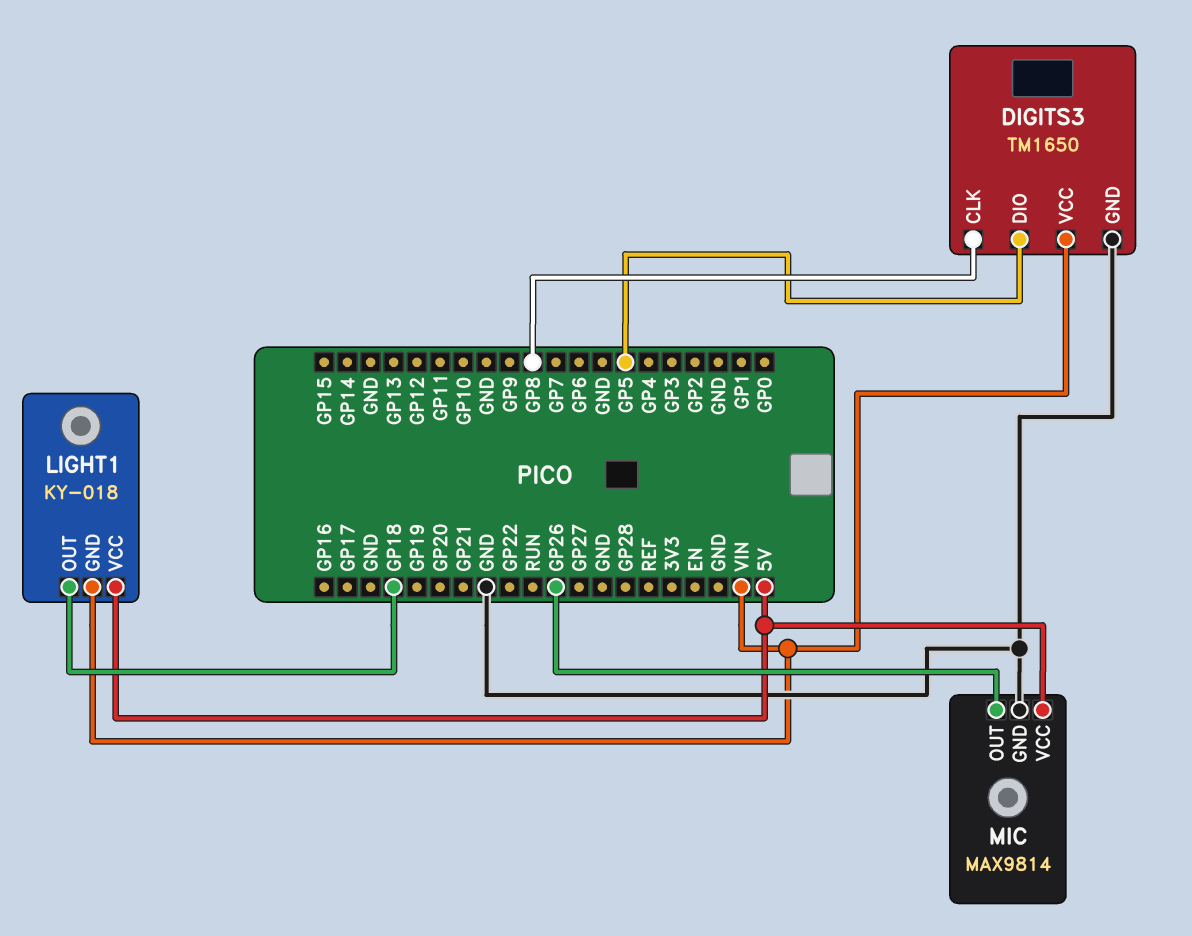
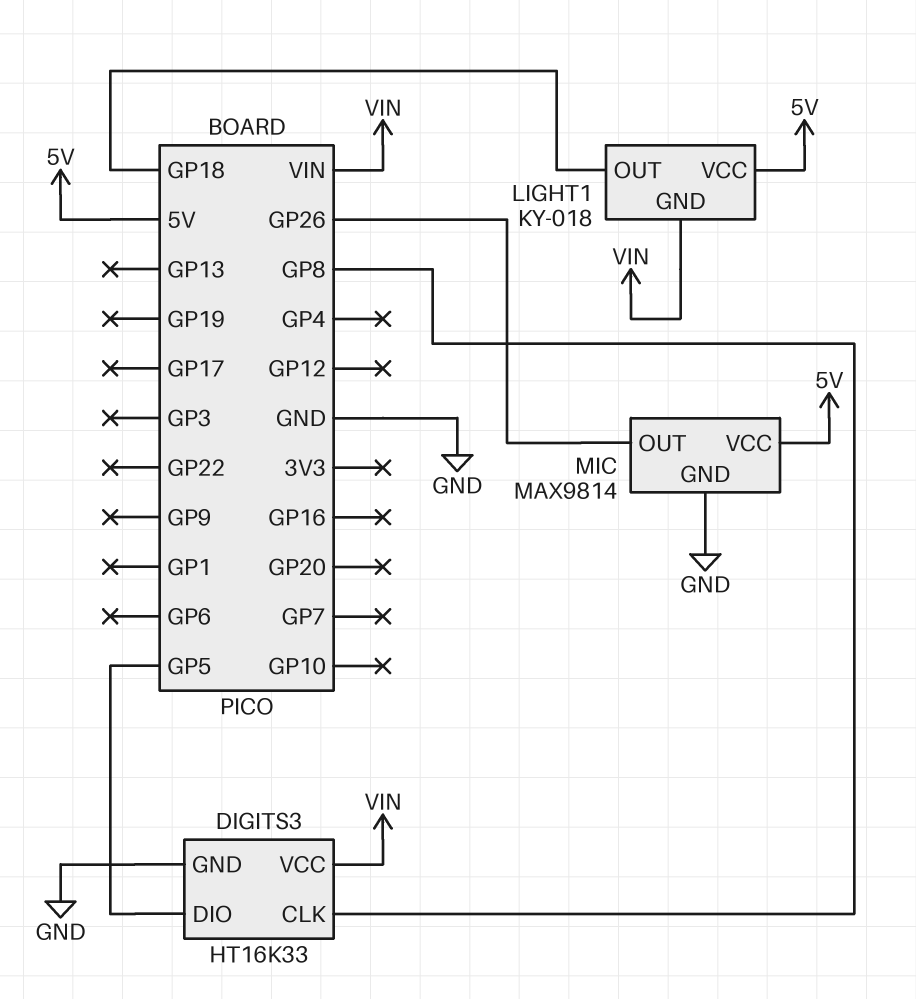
DIGITS3: TM1650 -> HT16K33

